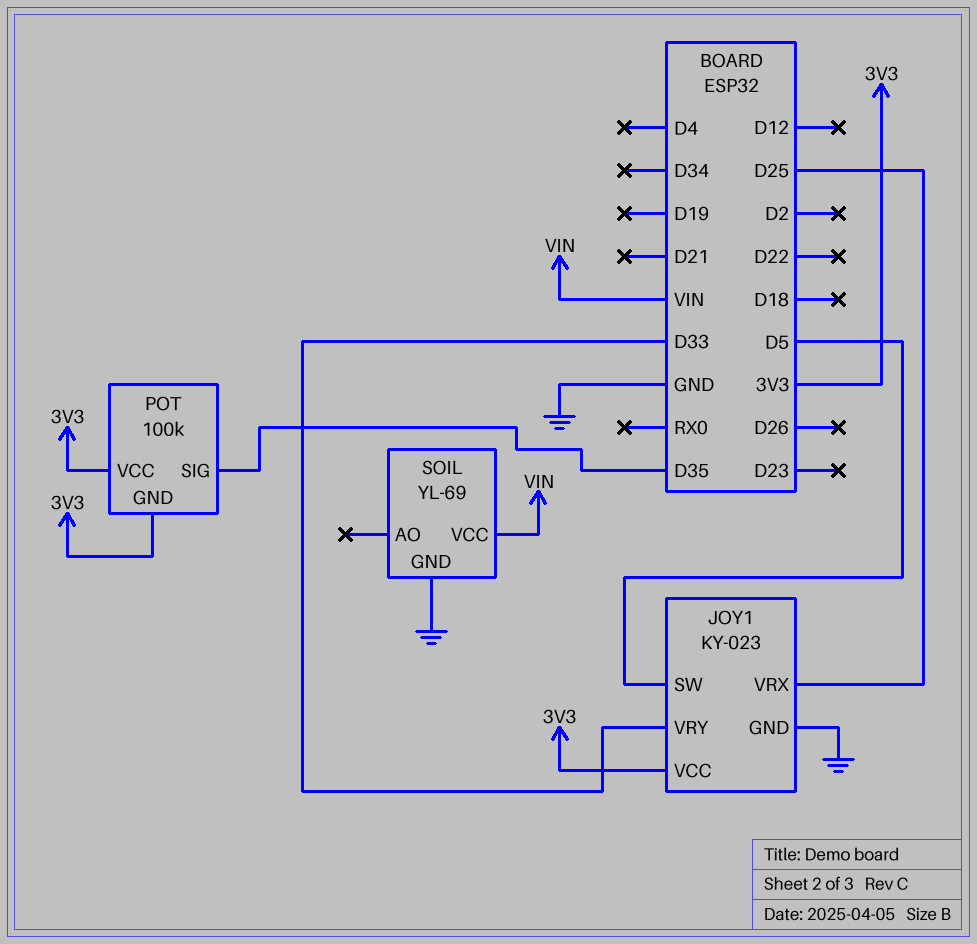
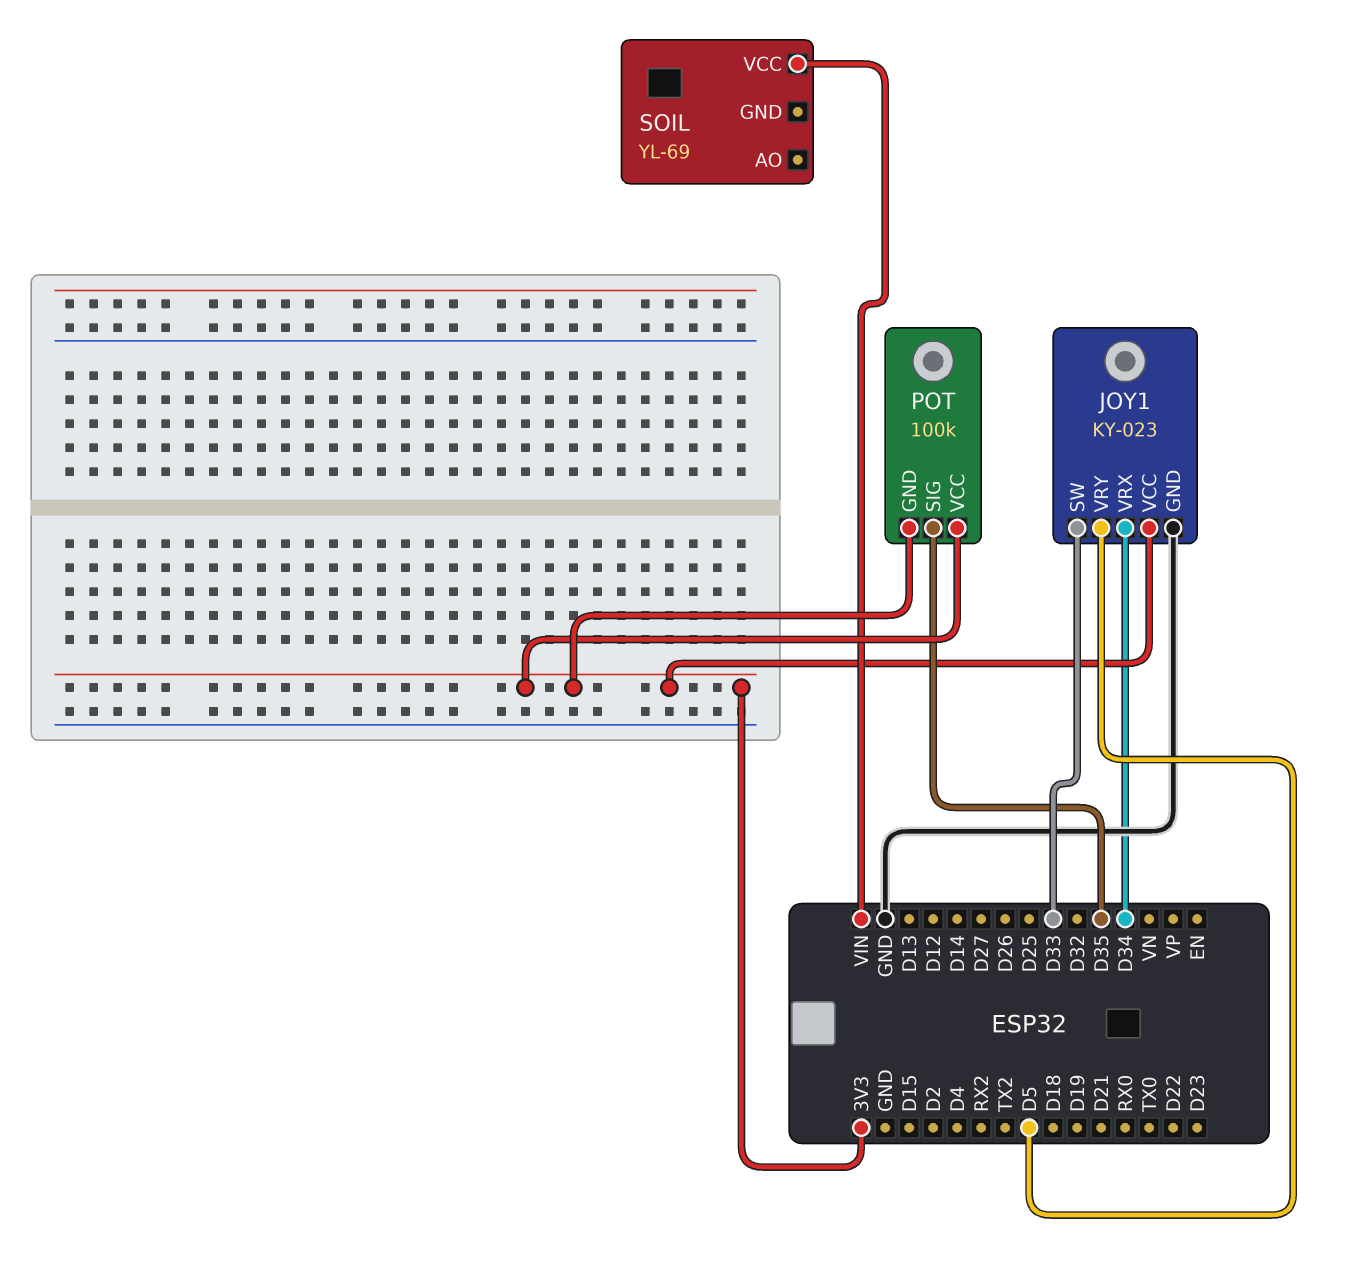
JOY1 pin SW: D5 -> D33
JOY1 pin VRX: D25 -> D34
JOY1 pin VRY: D33 -> D5
SOIL pin GND: GND -> none

